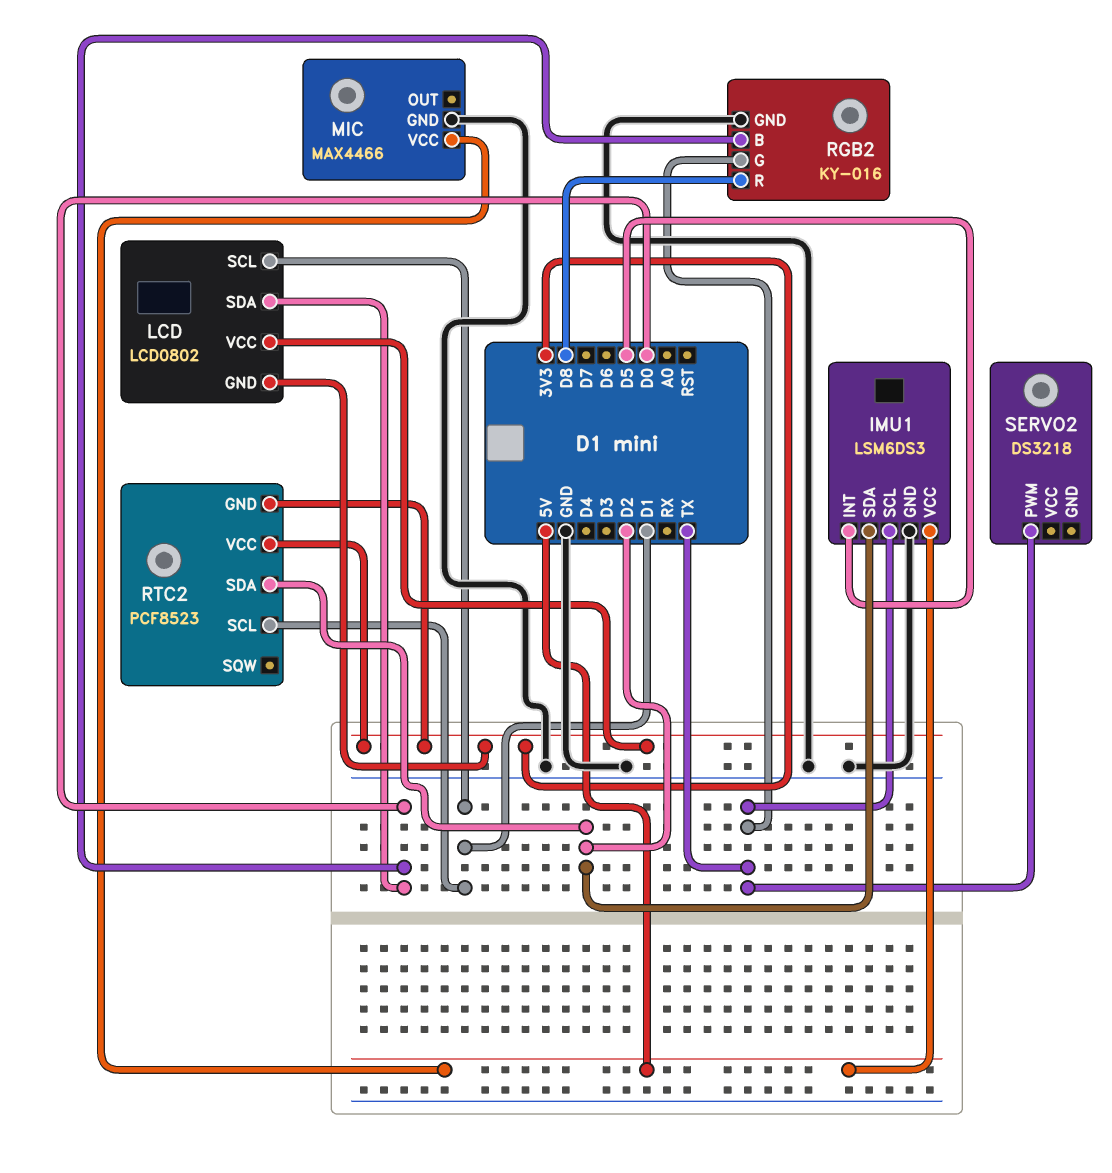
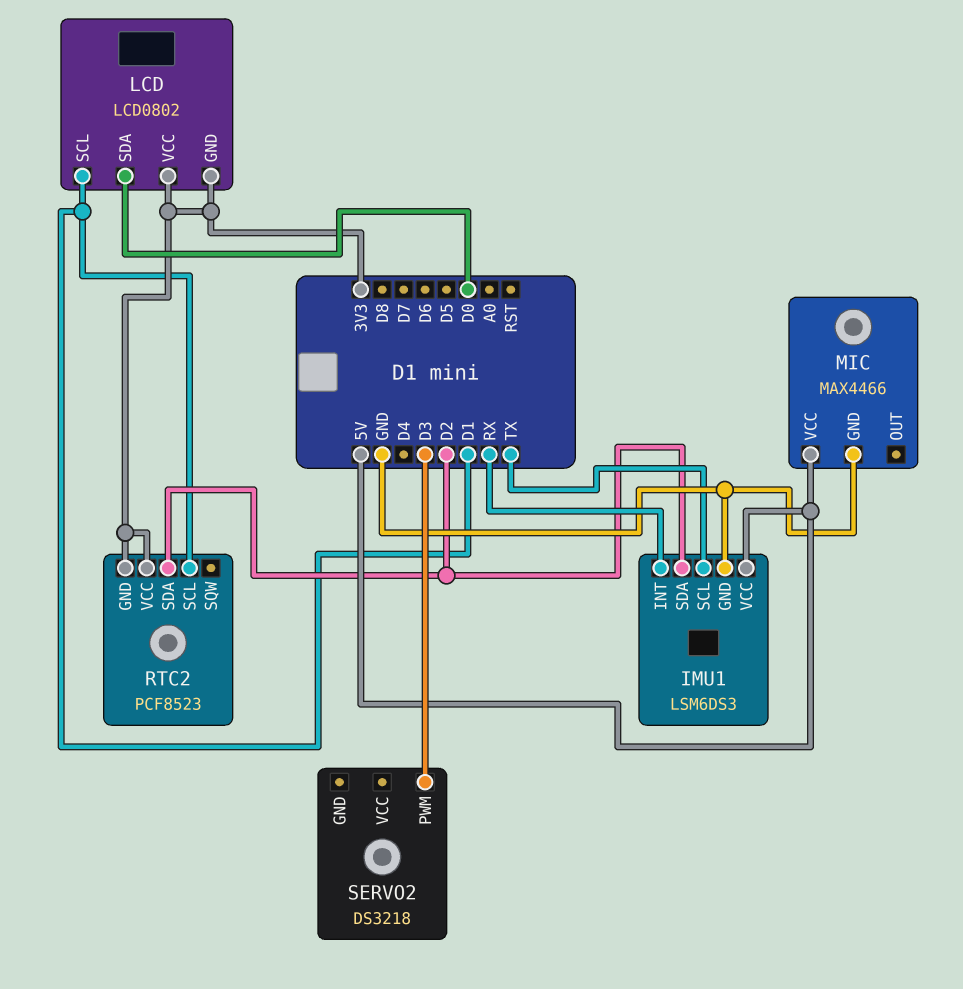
IMU1 pin INT: D5 -> RX
RGB2: KY-016 -> none
RGB2 pin B: D0 -> none
RGB2 pin G: TX -> none
RGB2 pin GND: GND -> none
RGB2 pin R: D8 -> none
SERVO2 pin PWM: TX -> D3

